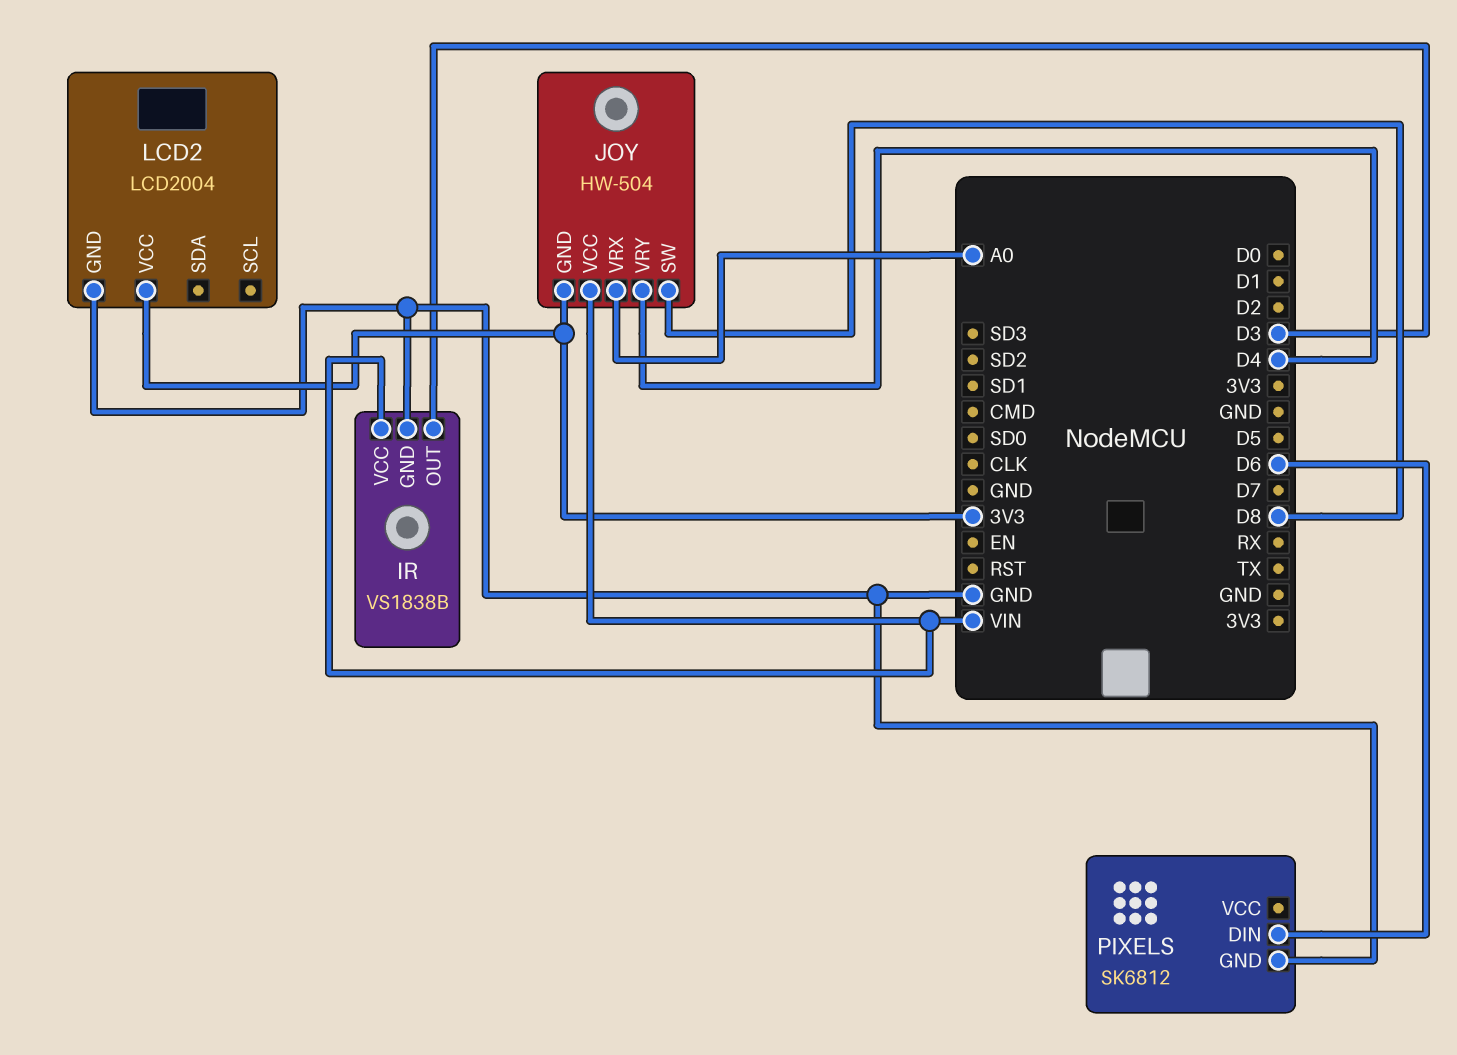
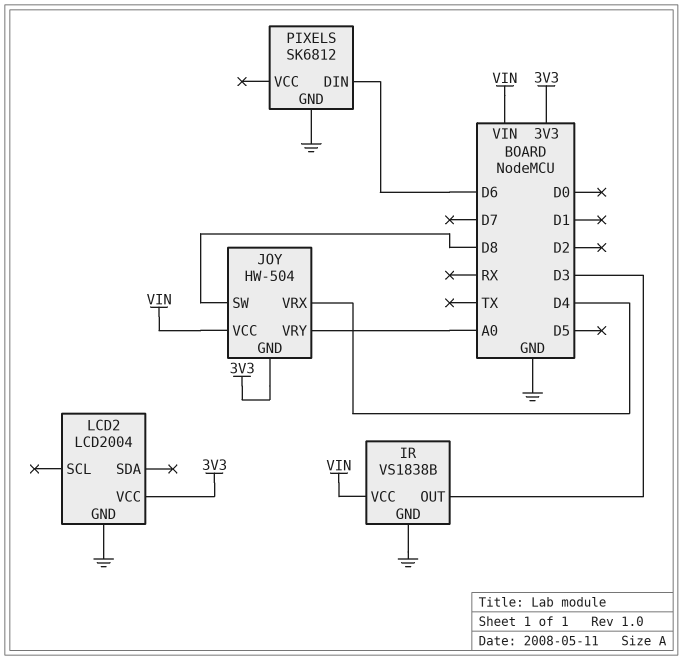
JOY pin VRX: A0 -> D4
JOY pin VRY: D4 -> A0

